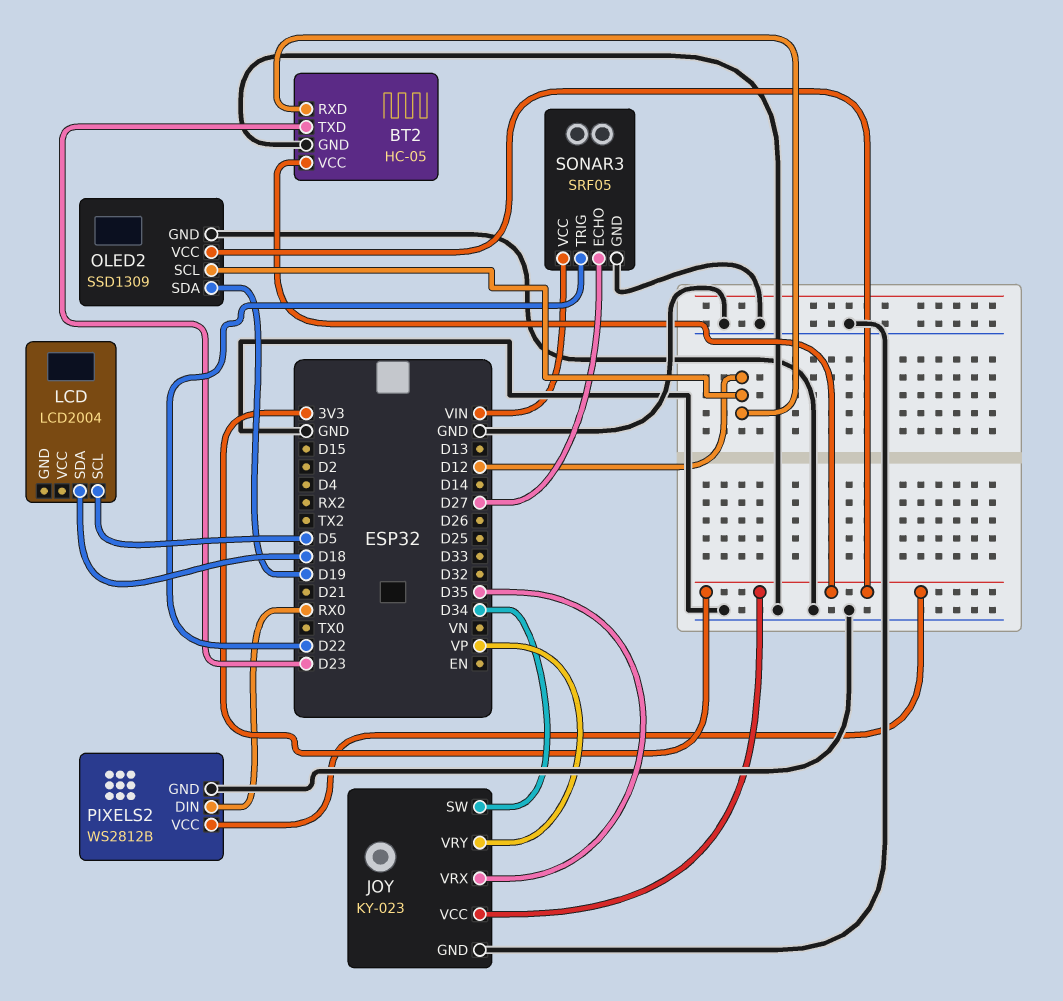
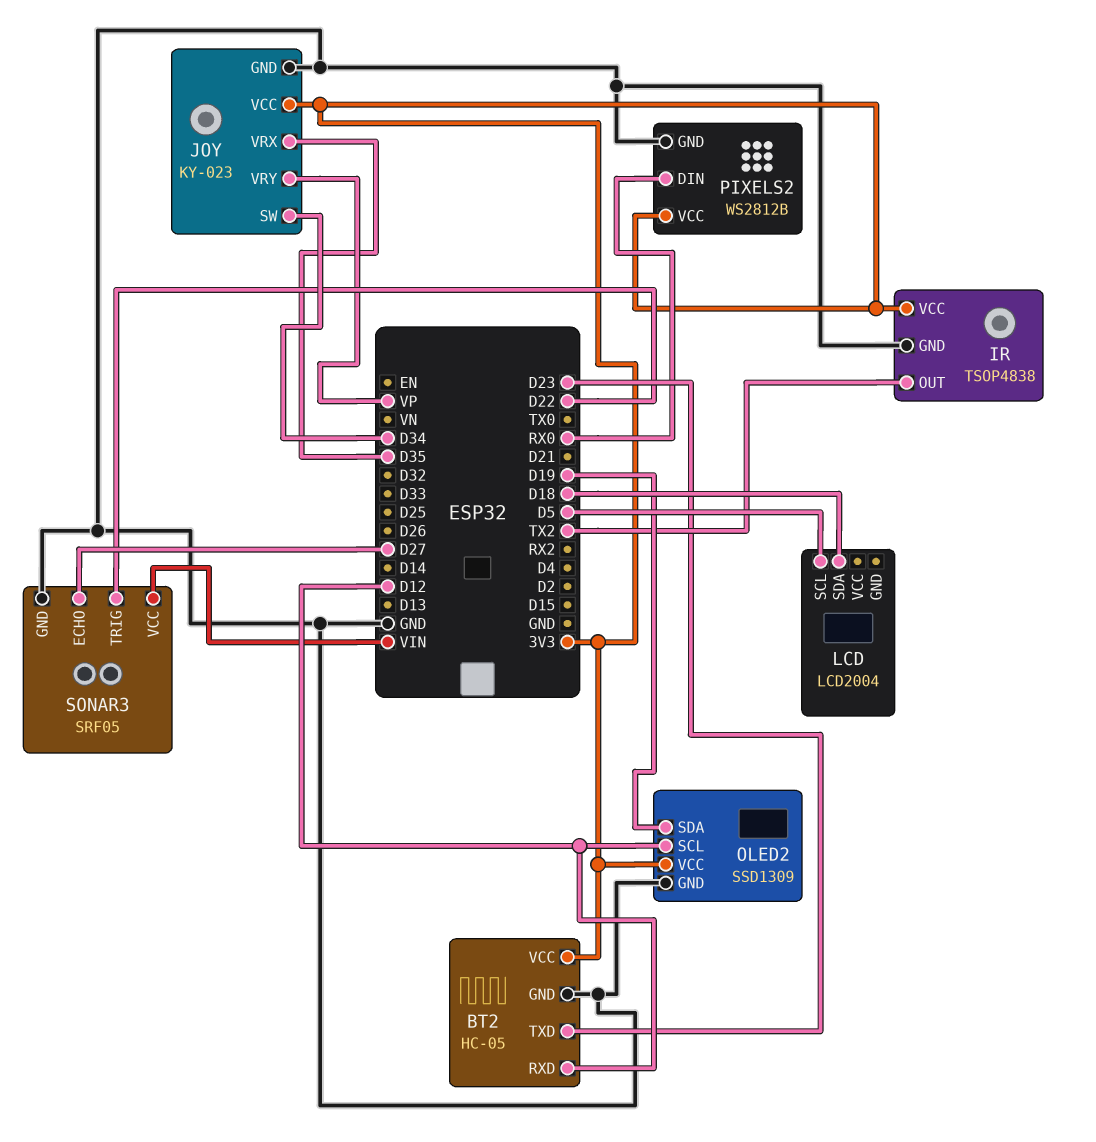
IR: none -> TSOP4838
IR pin GND: none -> GND
IR pin OUT: none -> TX2
IR pin VCC: none -> 3V3

